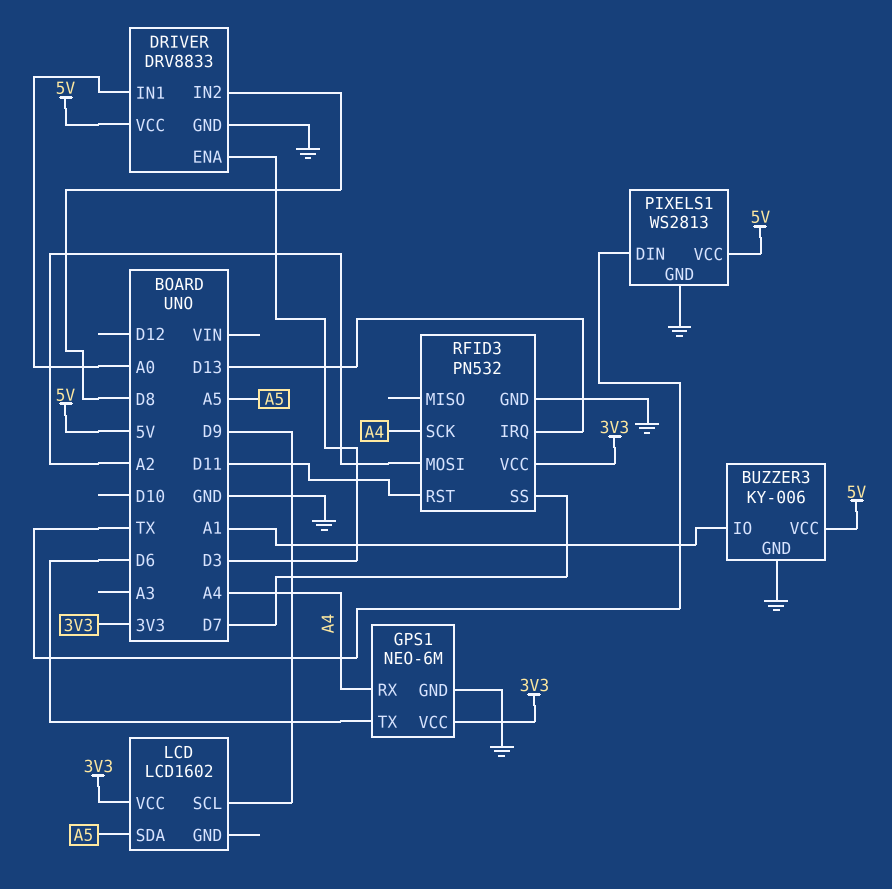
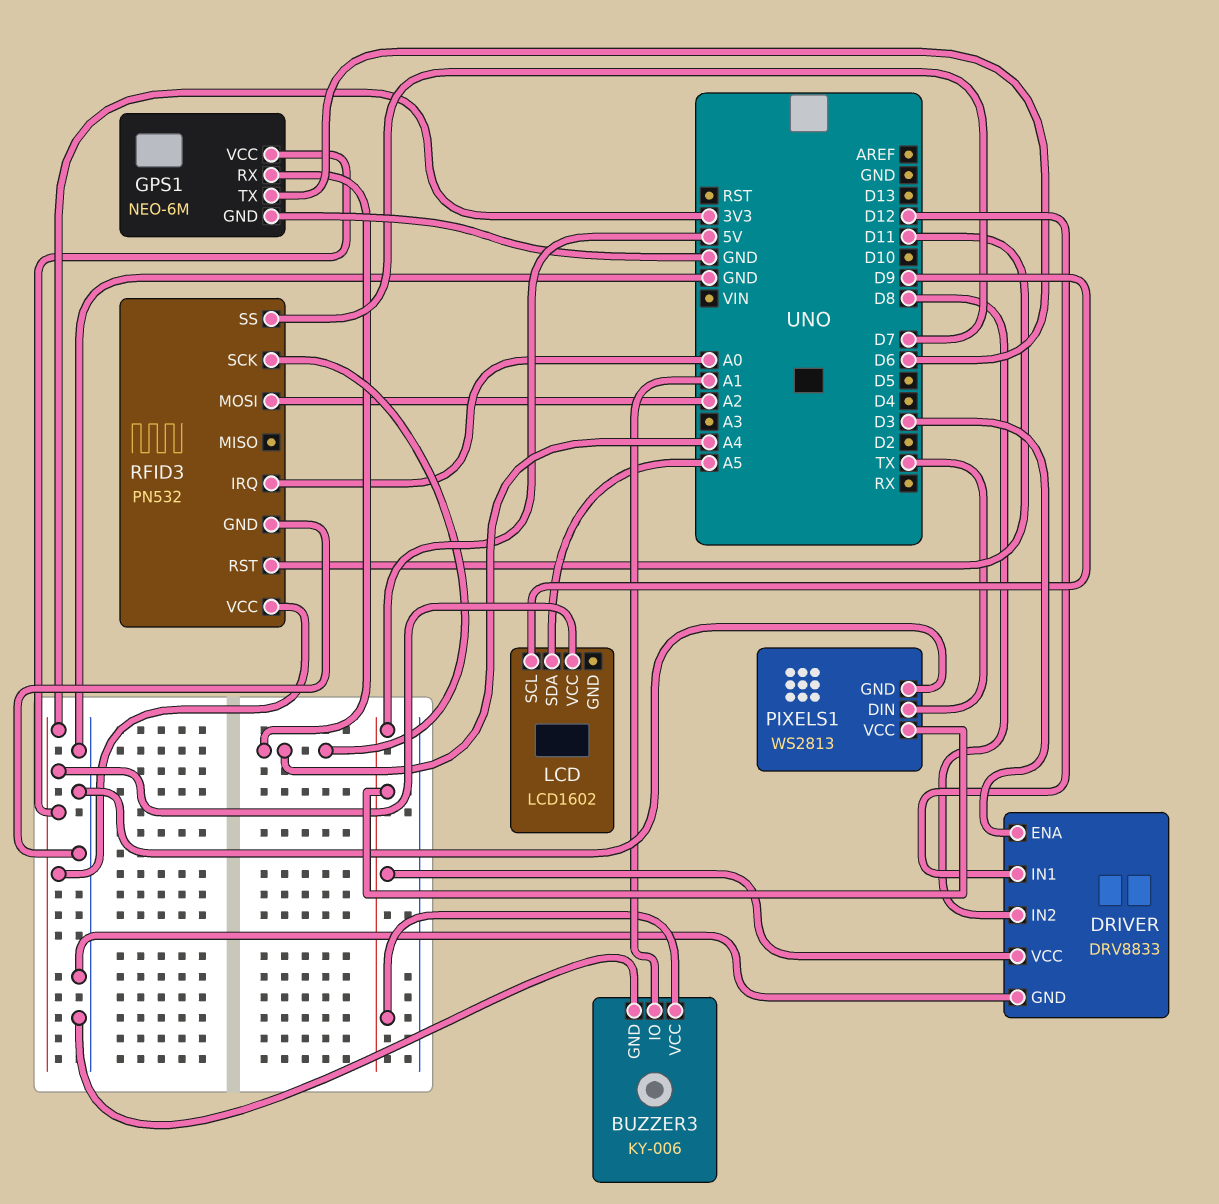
DRIVER pin IN1: A0 -> D12
RFID3 pin IRQ: D13 -> A0

